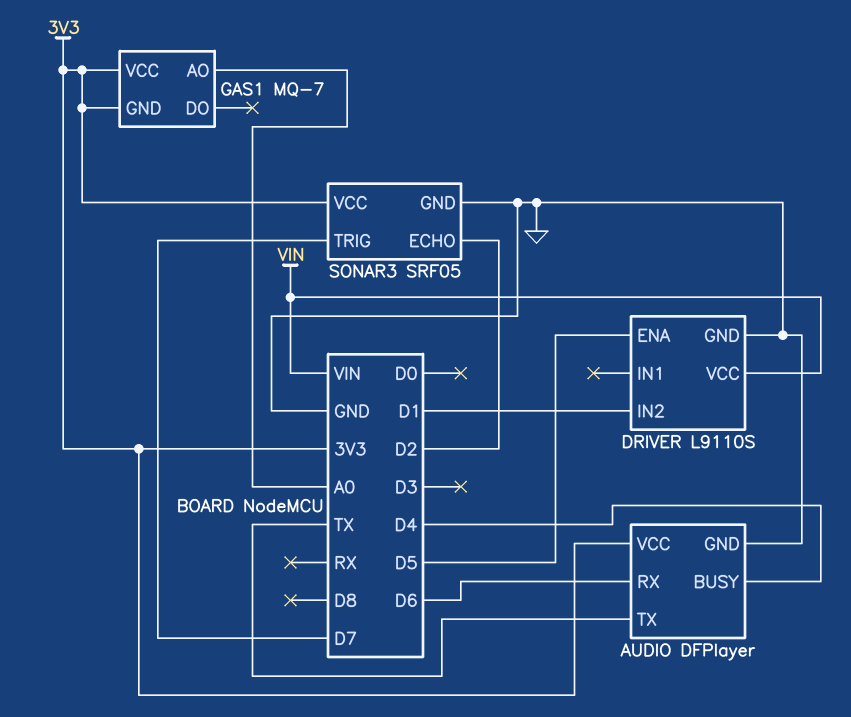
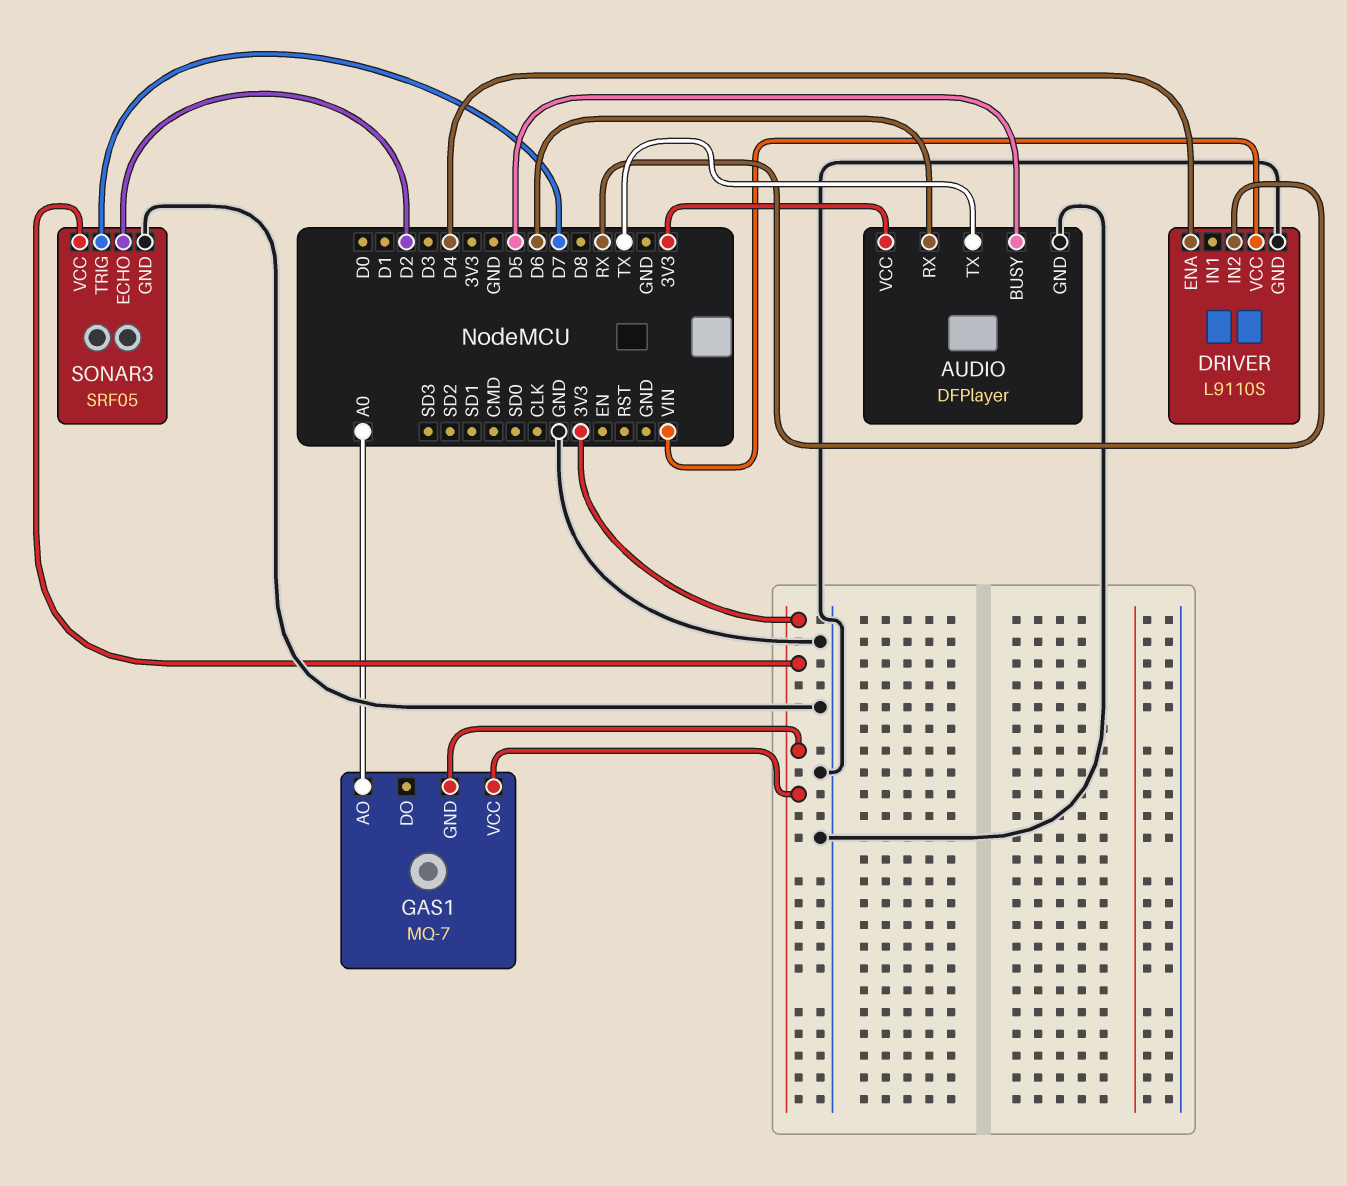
AUDIO pin BUSY: D4 -> D5
DRIVER pin ENA: D5 -> D4
DRIVER pin IN2: D1 -> RX

